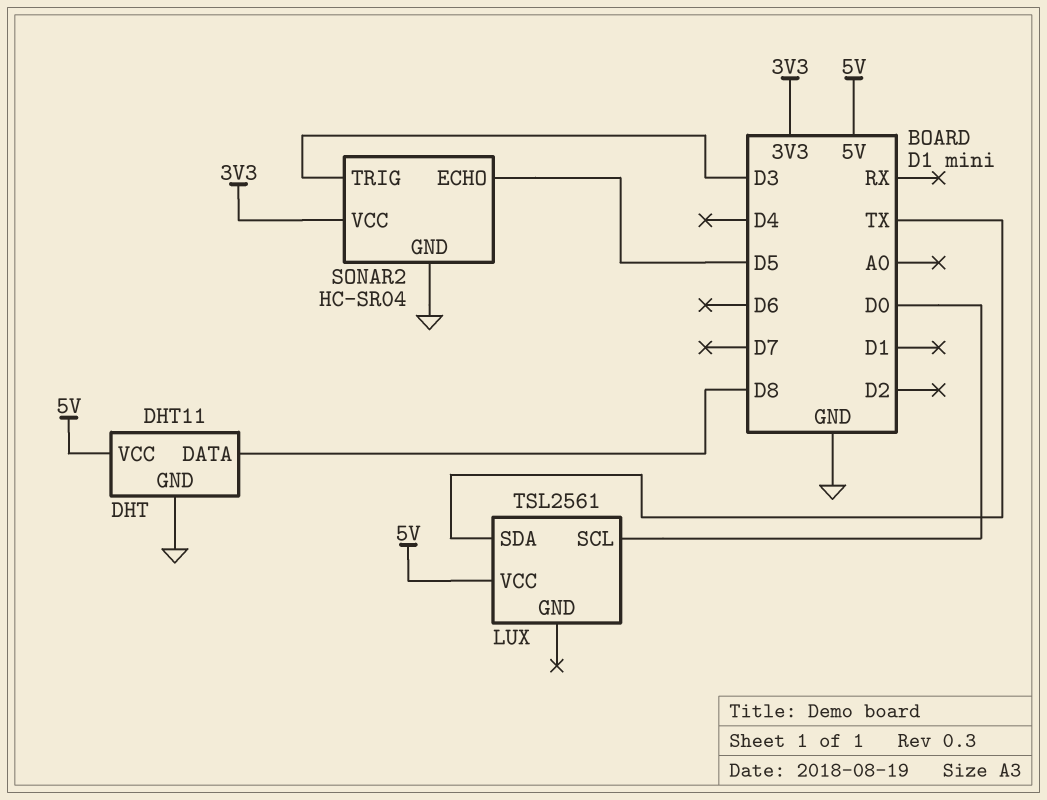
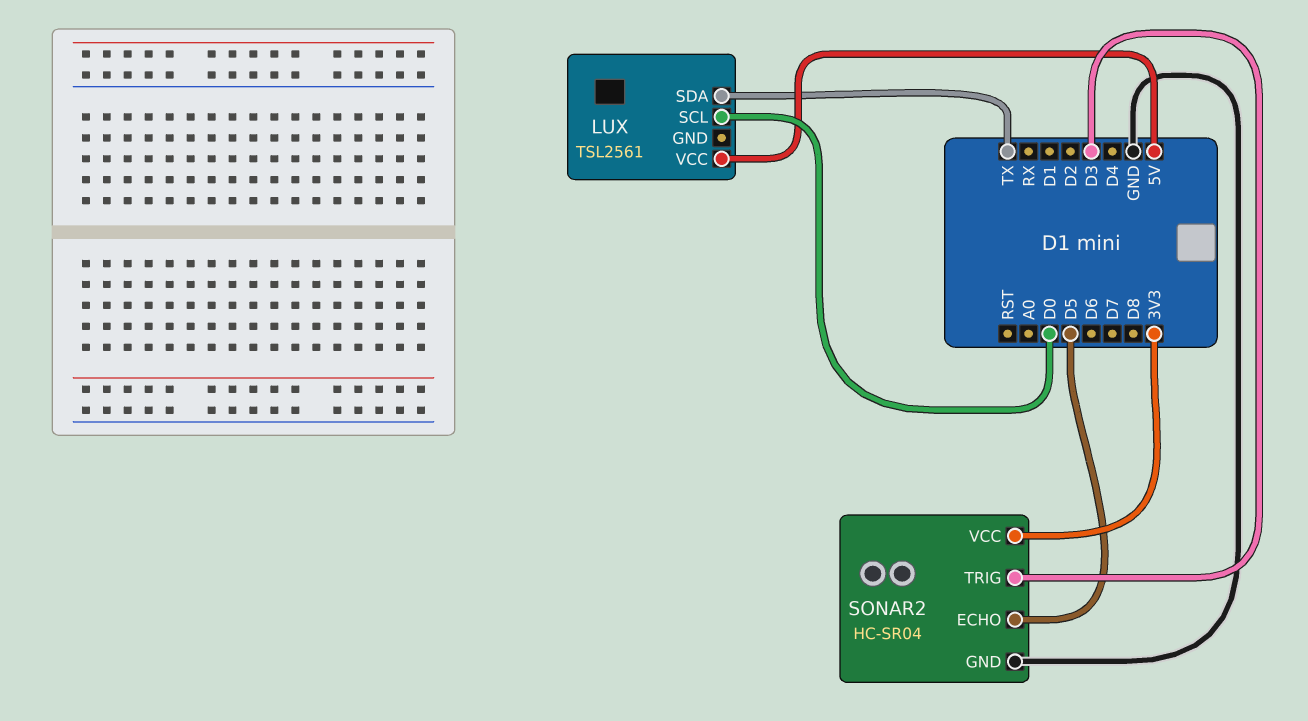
DHT: DHT11 -> none
DHT pin DATA: D8 -> none
DHT pin GND: GND -> none
DHT pin VCC: 5V -> none

